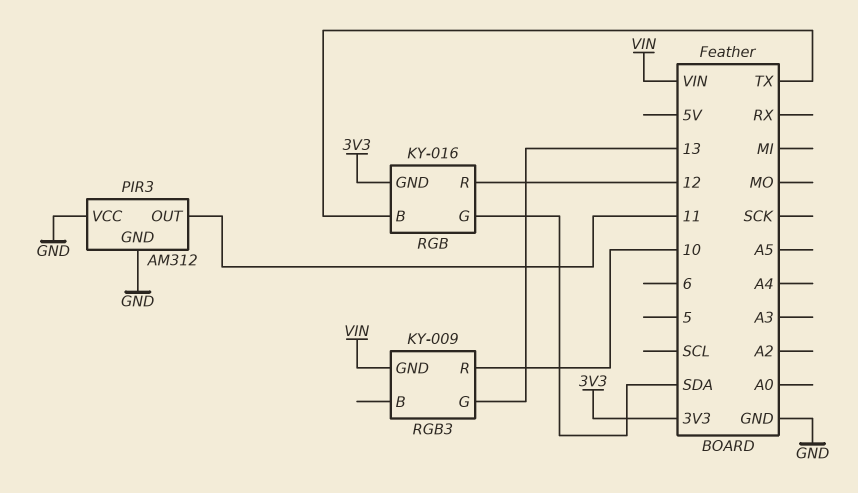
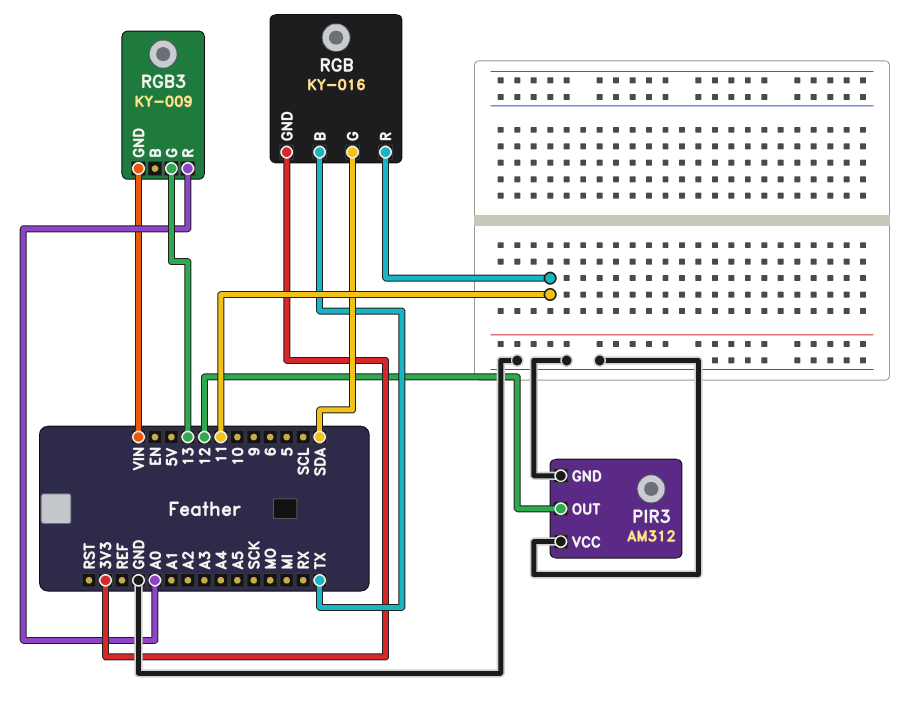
PIR3 pin OUT: 11 -> 12
RGB pin R: 12 -> 11
RGB3 pin R: 10 -> A0

